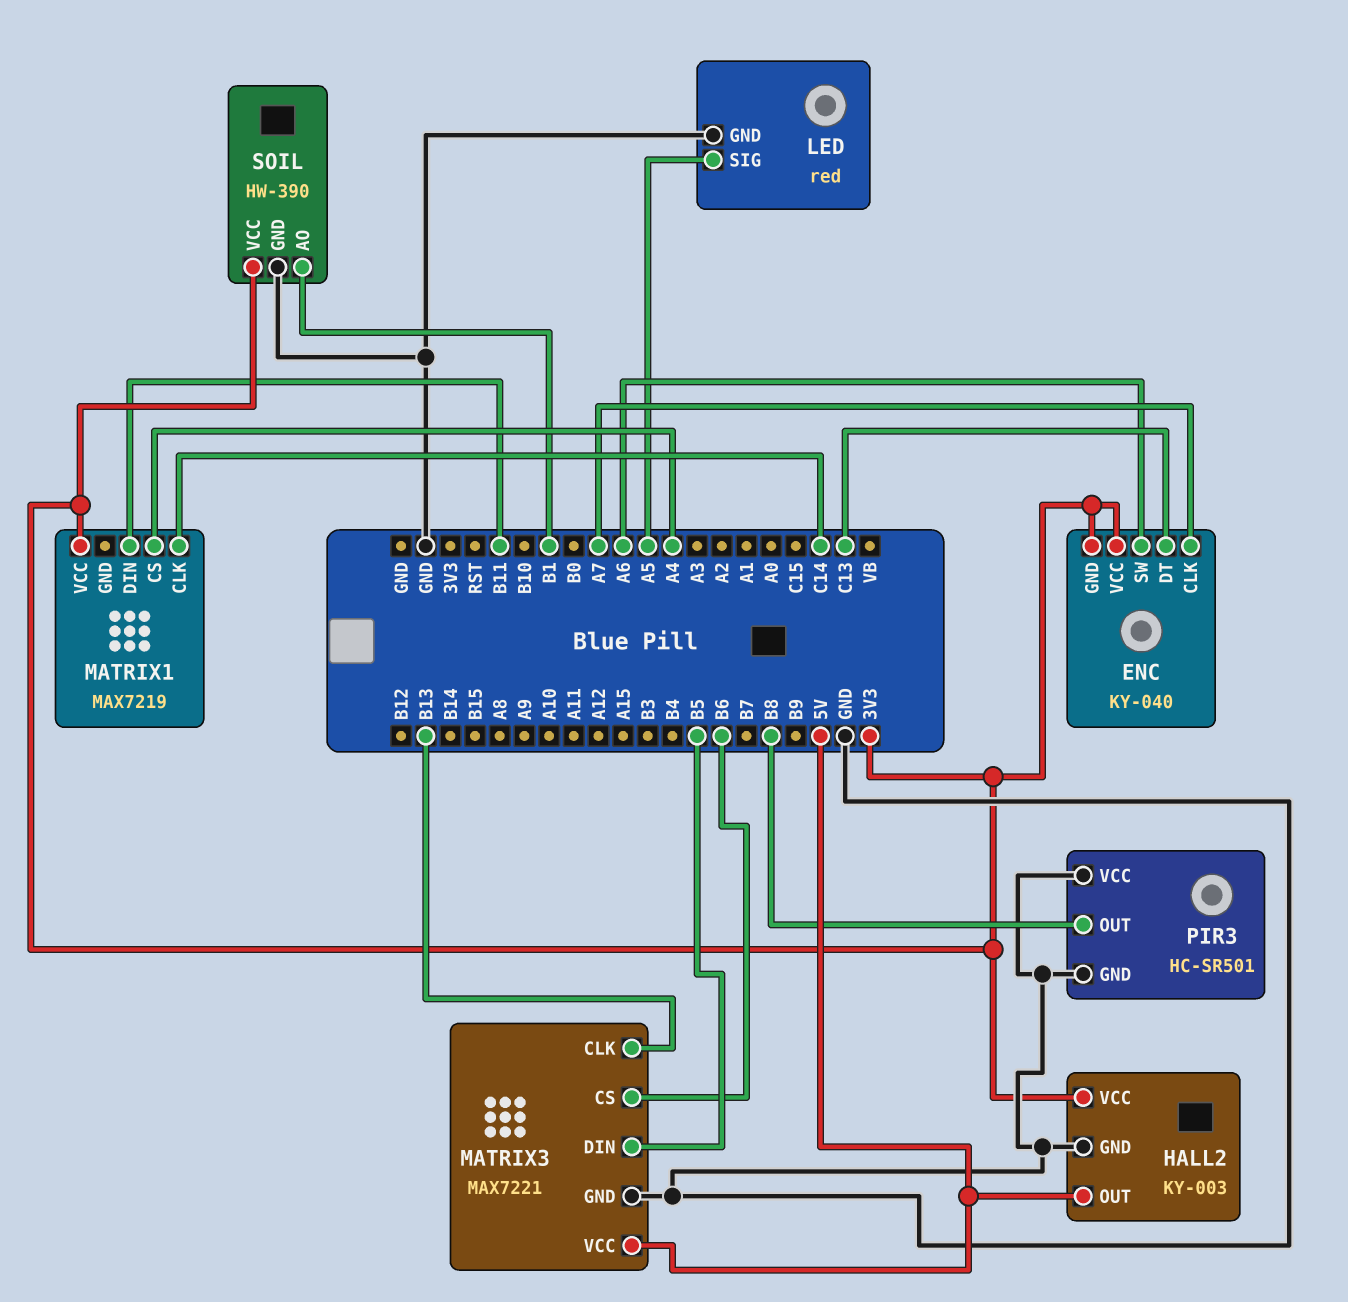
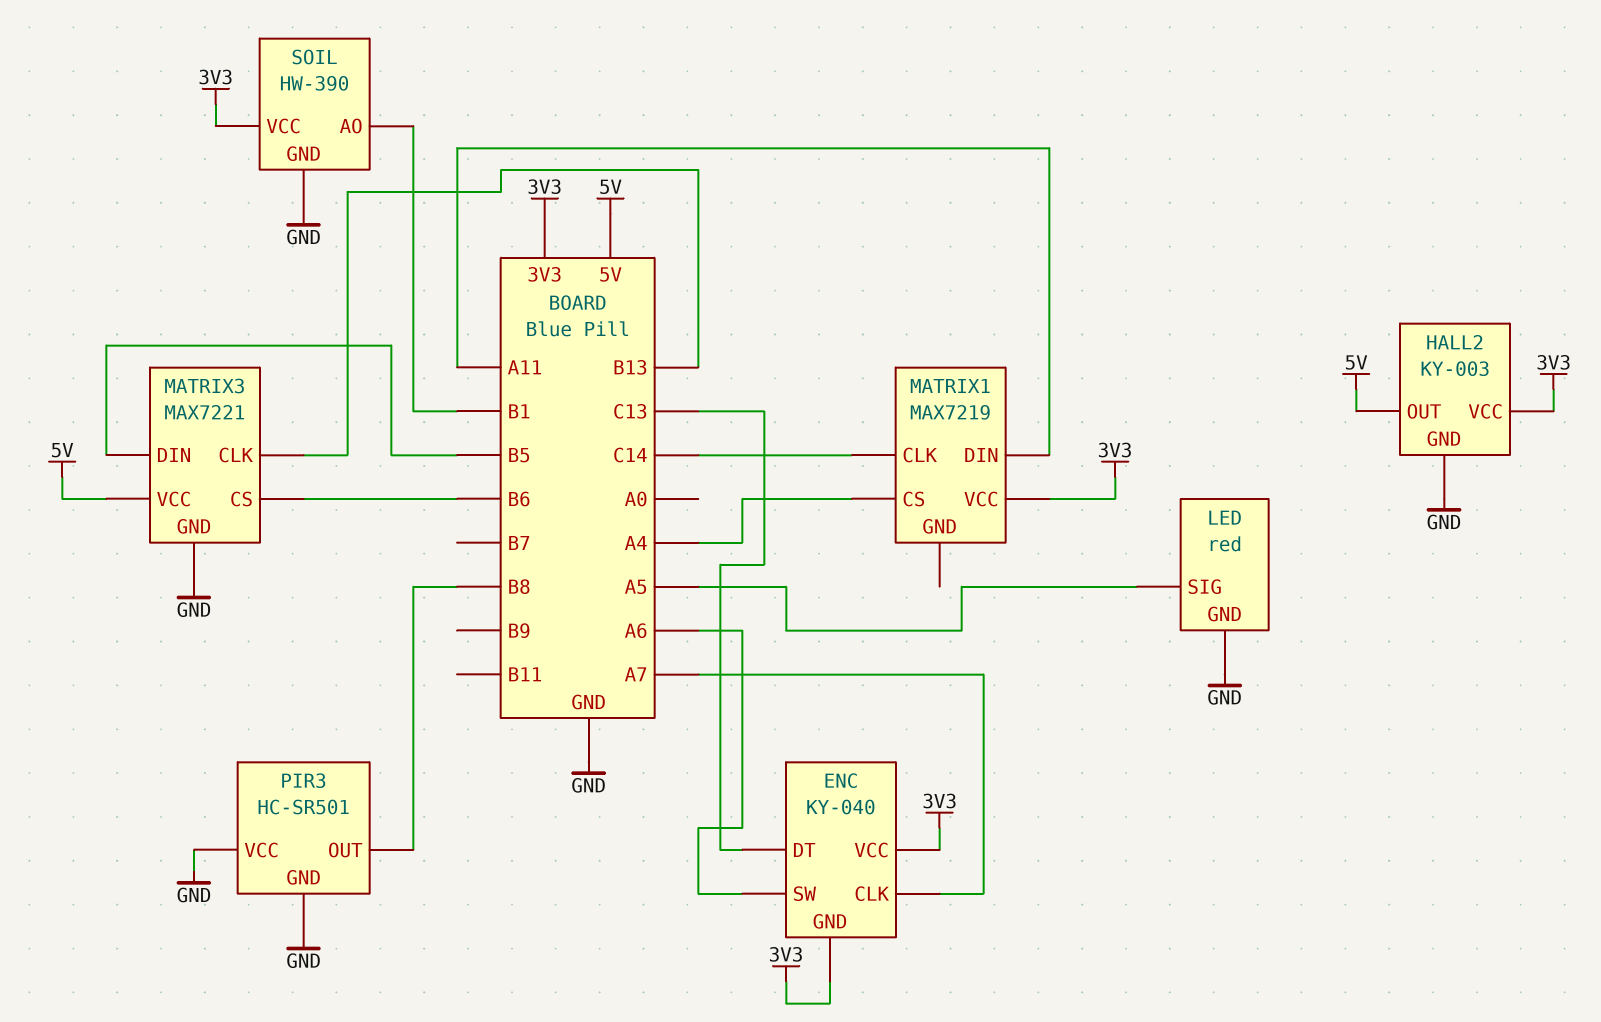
MATRIX1 pin DIN: B11 -> A11

